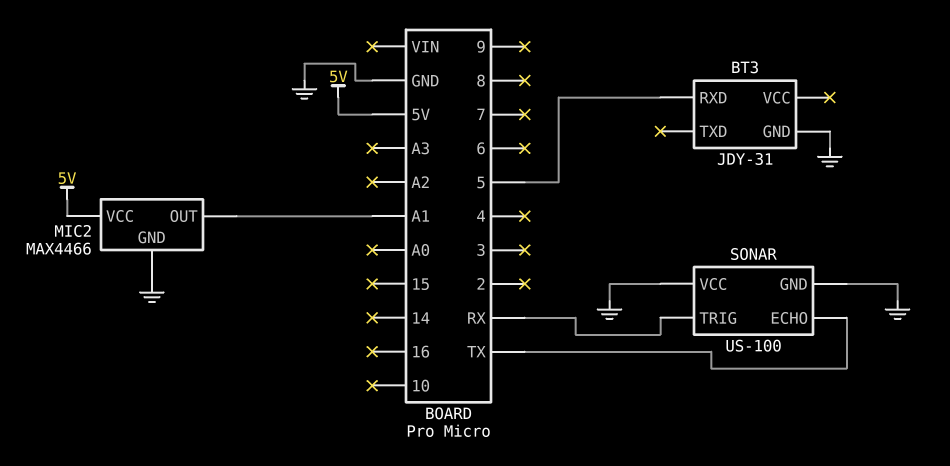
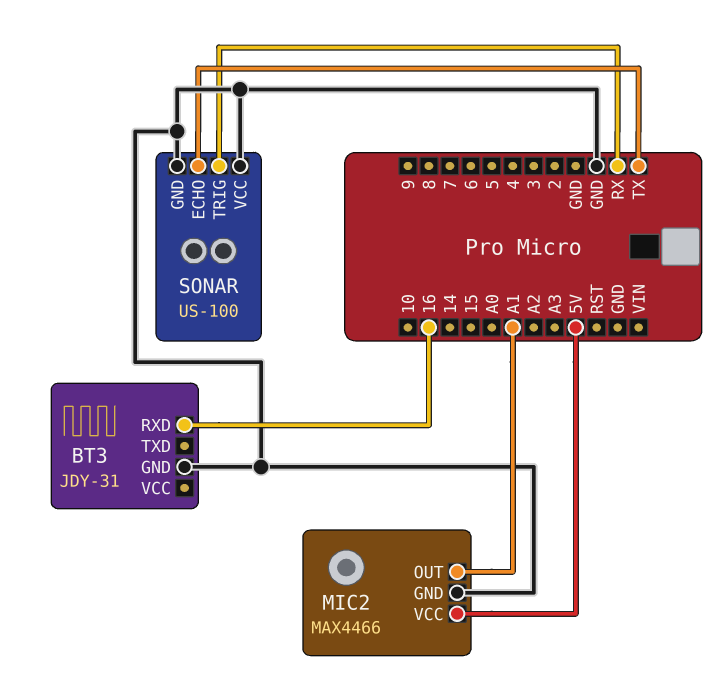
BT3 pin RXD: 5 -> 16

